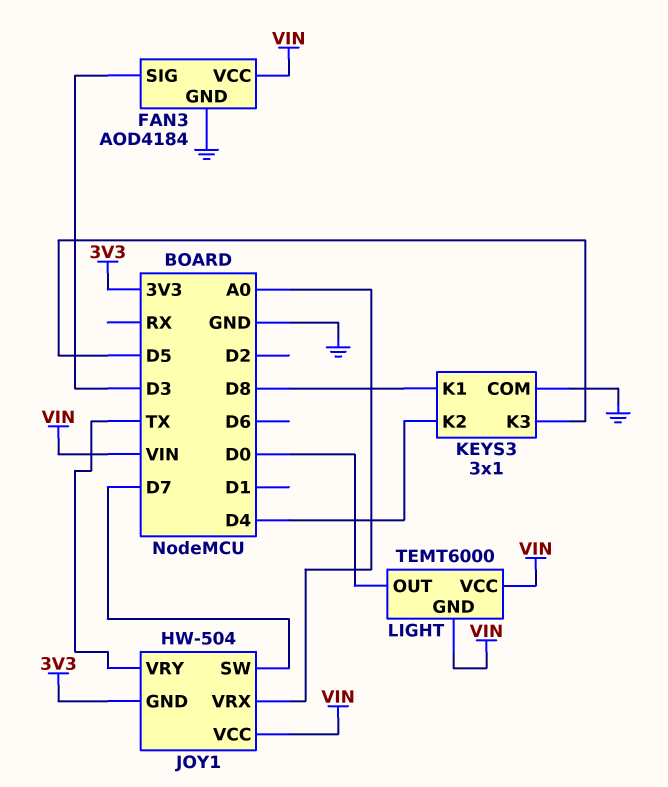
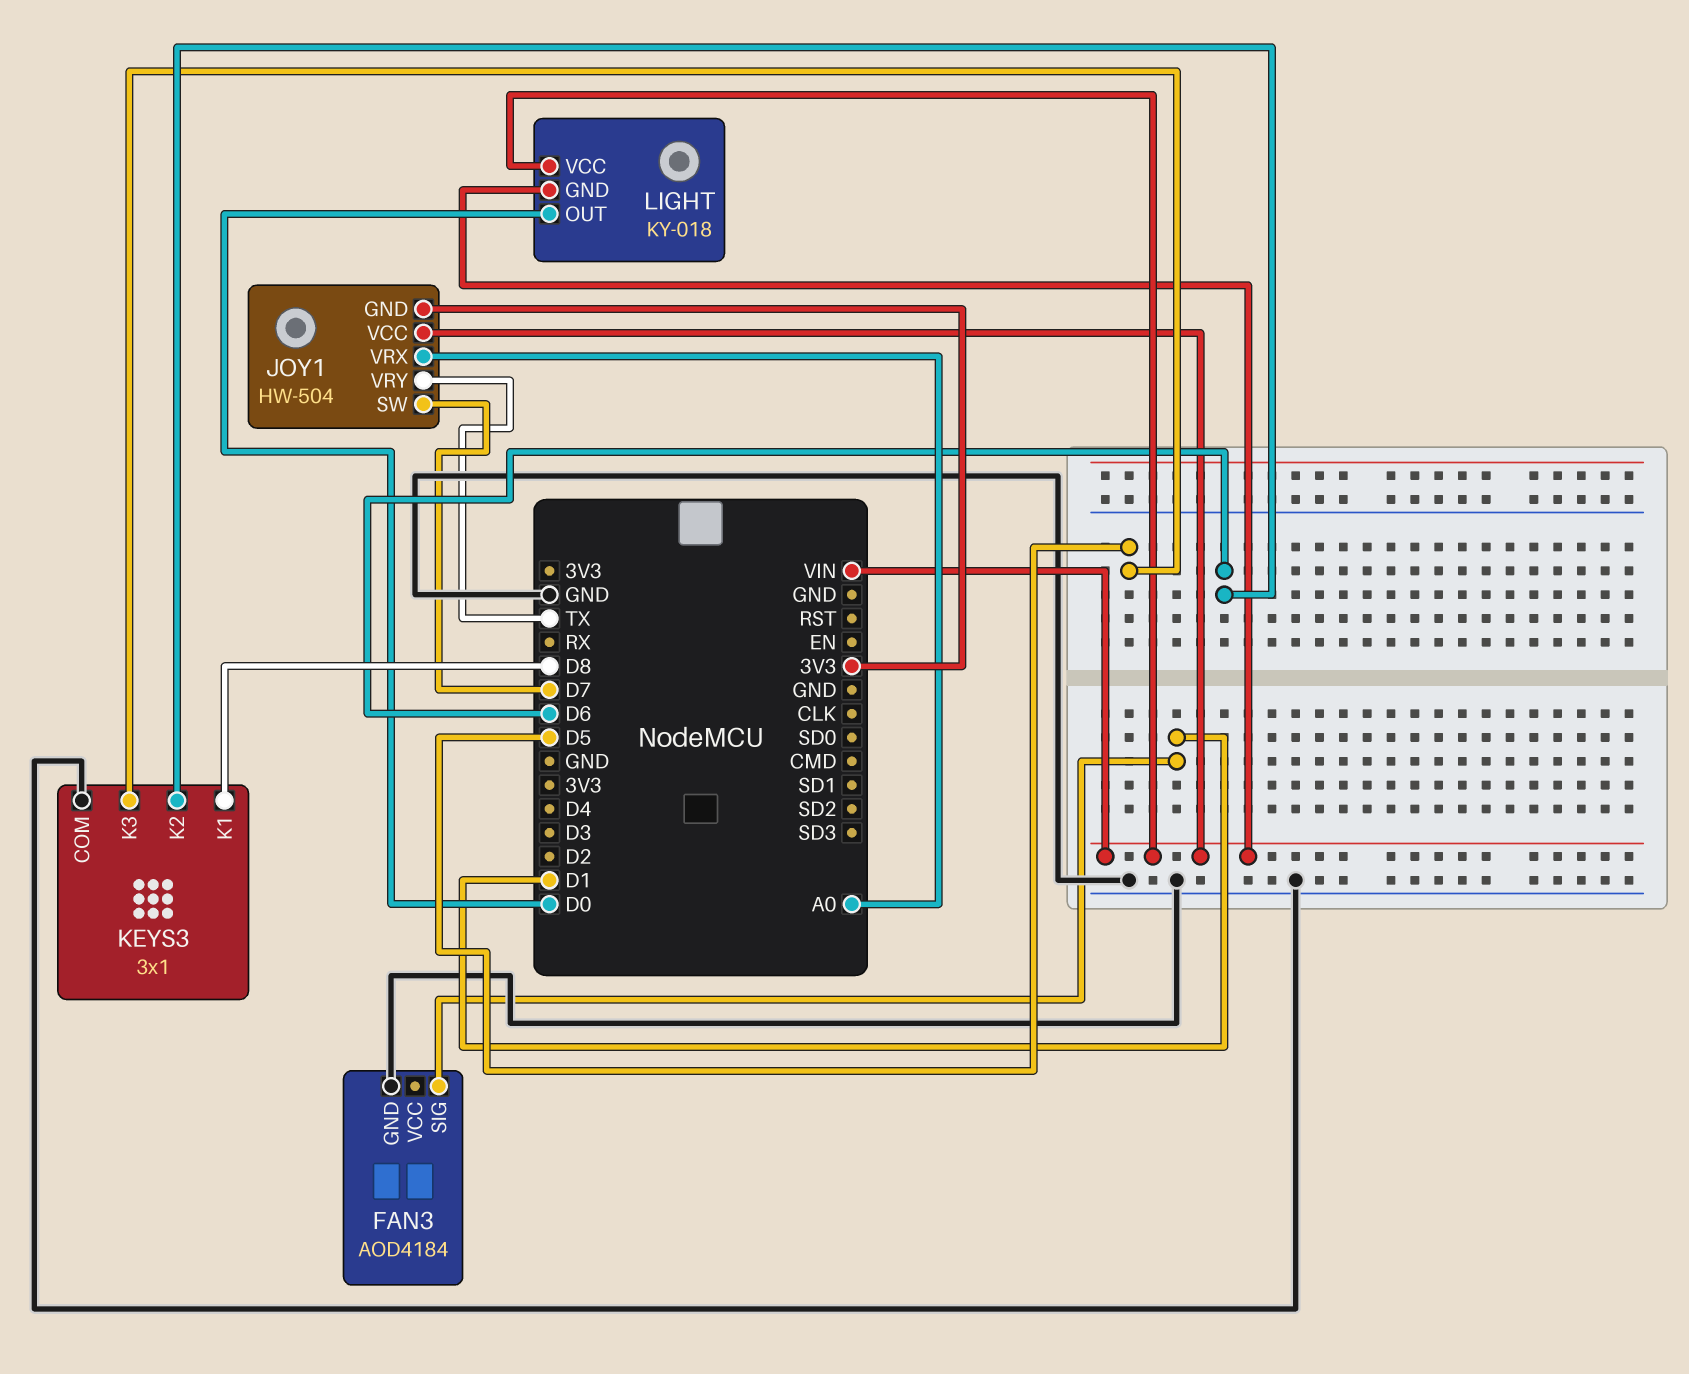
FAN3 pin SIG: D3 -> D1
FAN3 pin VCC: VIN -> none
KEYS3 pin K2: D4 -> D6
LIGHT: TEMT6000 -> KY-018

